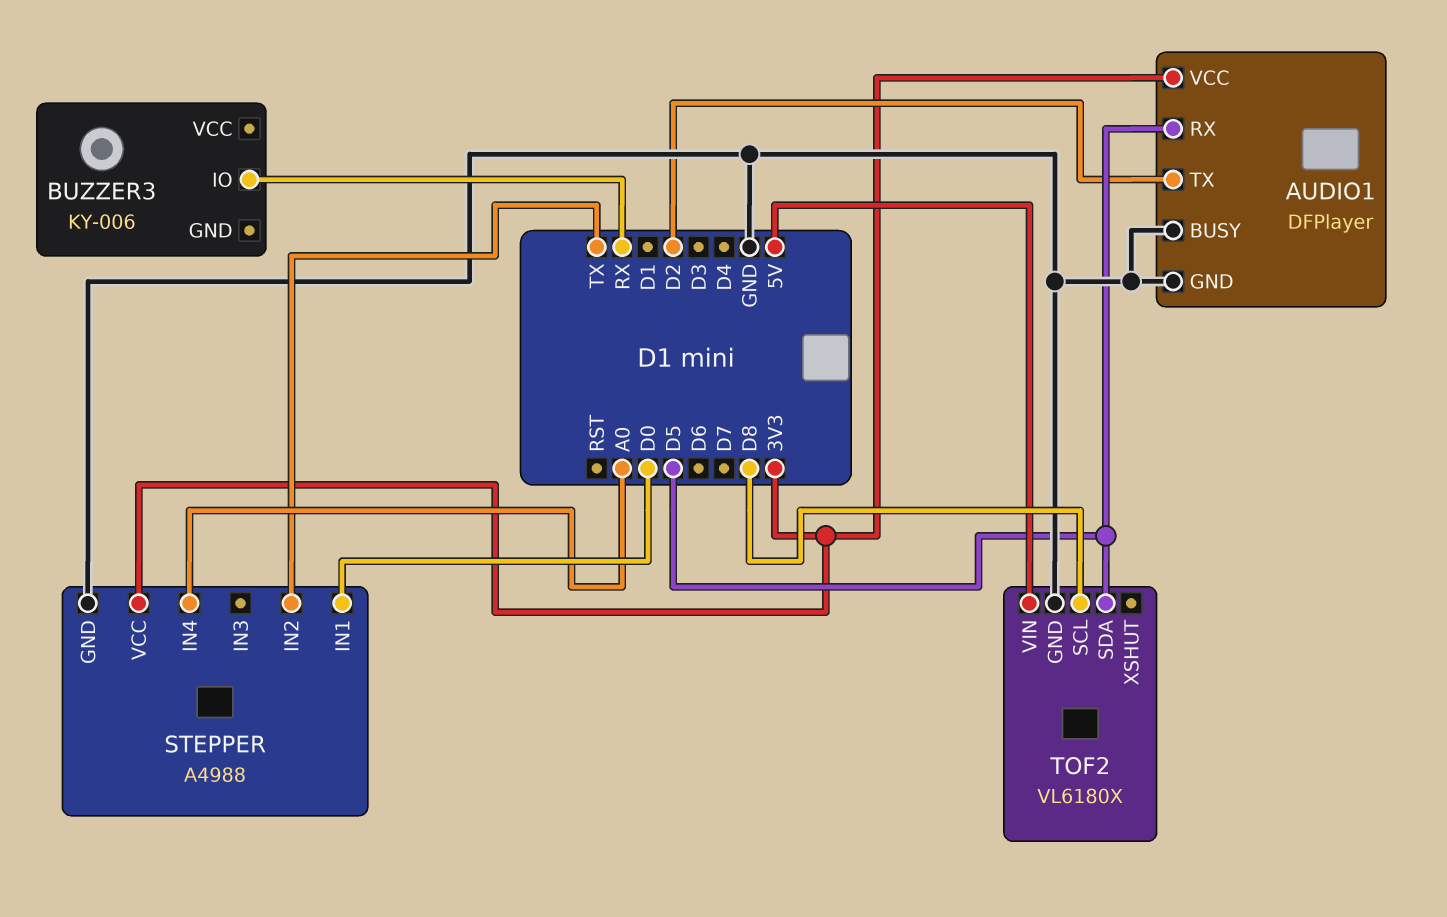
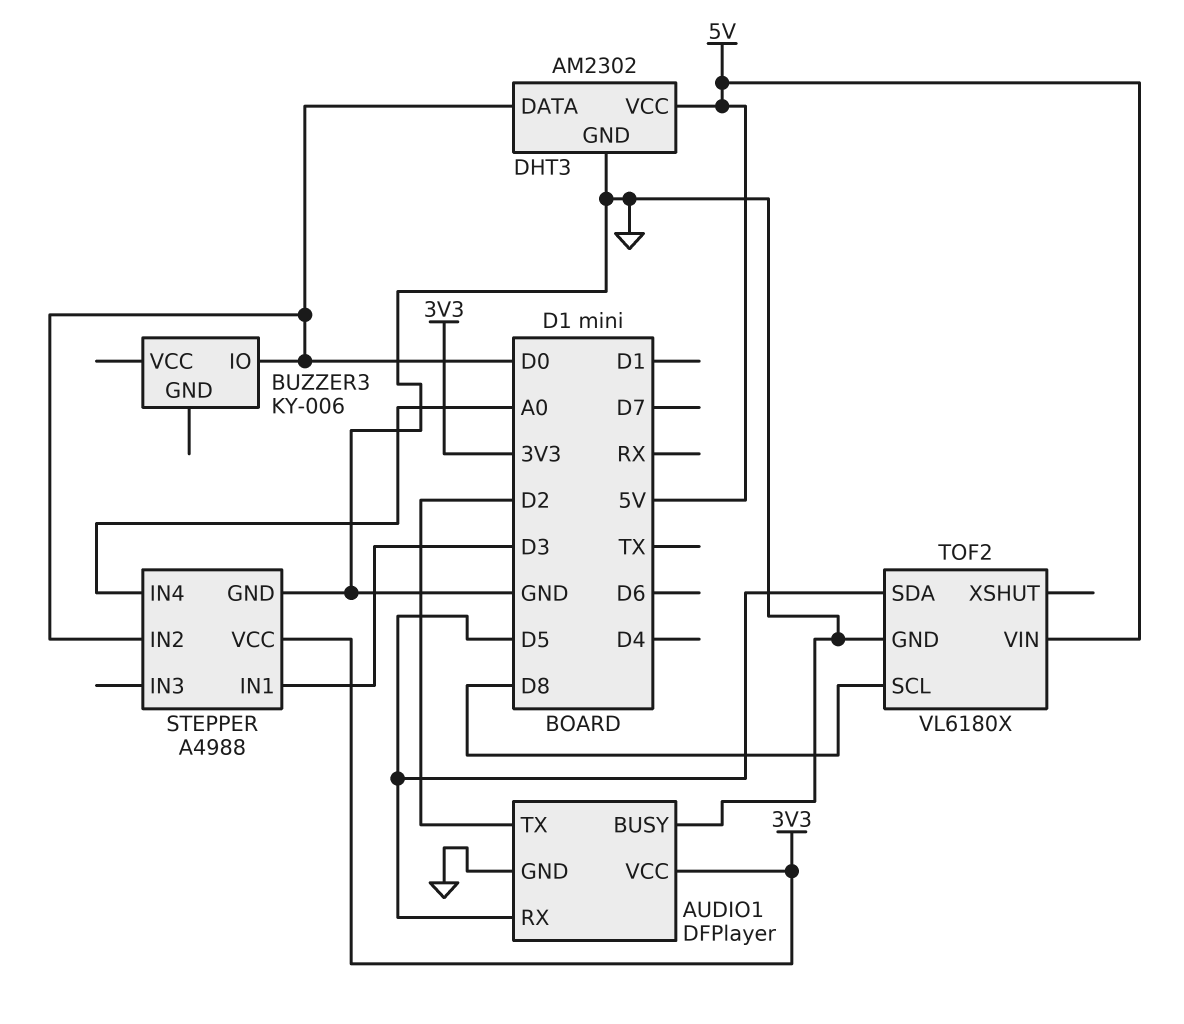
BUZZER3 pin IO: RX -> D0
DHT3: none -> AM2302
DHT3 pin DATA: none -> D0
DHT3 pin GND: none -> GND
DHT3 pin VCC: none -> 5V
STEPPER pin IN1: D0 -> D3
STEPPER pin IN2: TX -> D0

